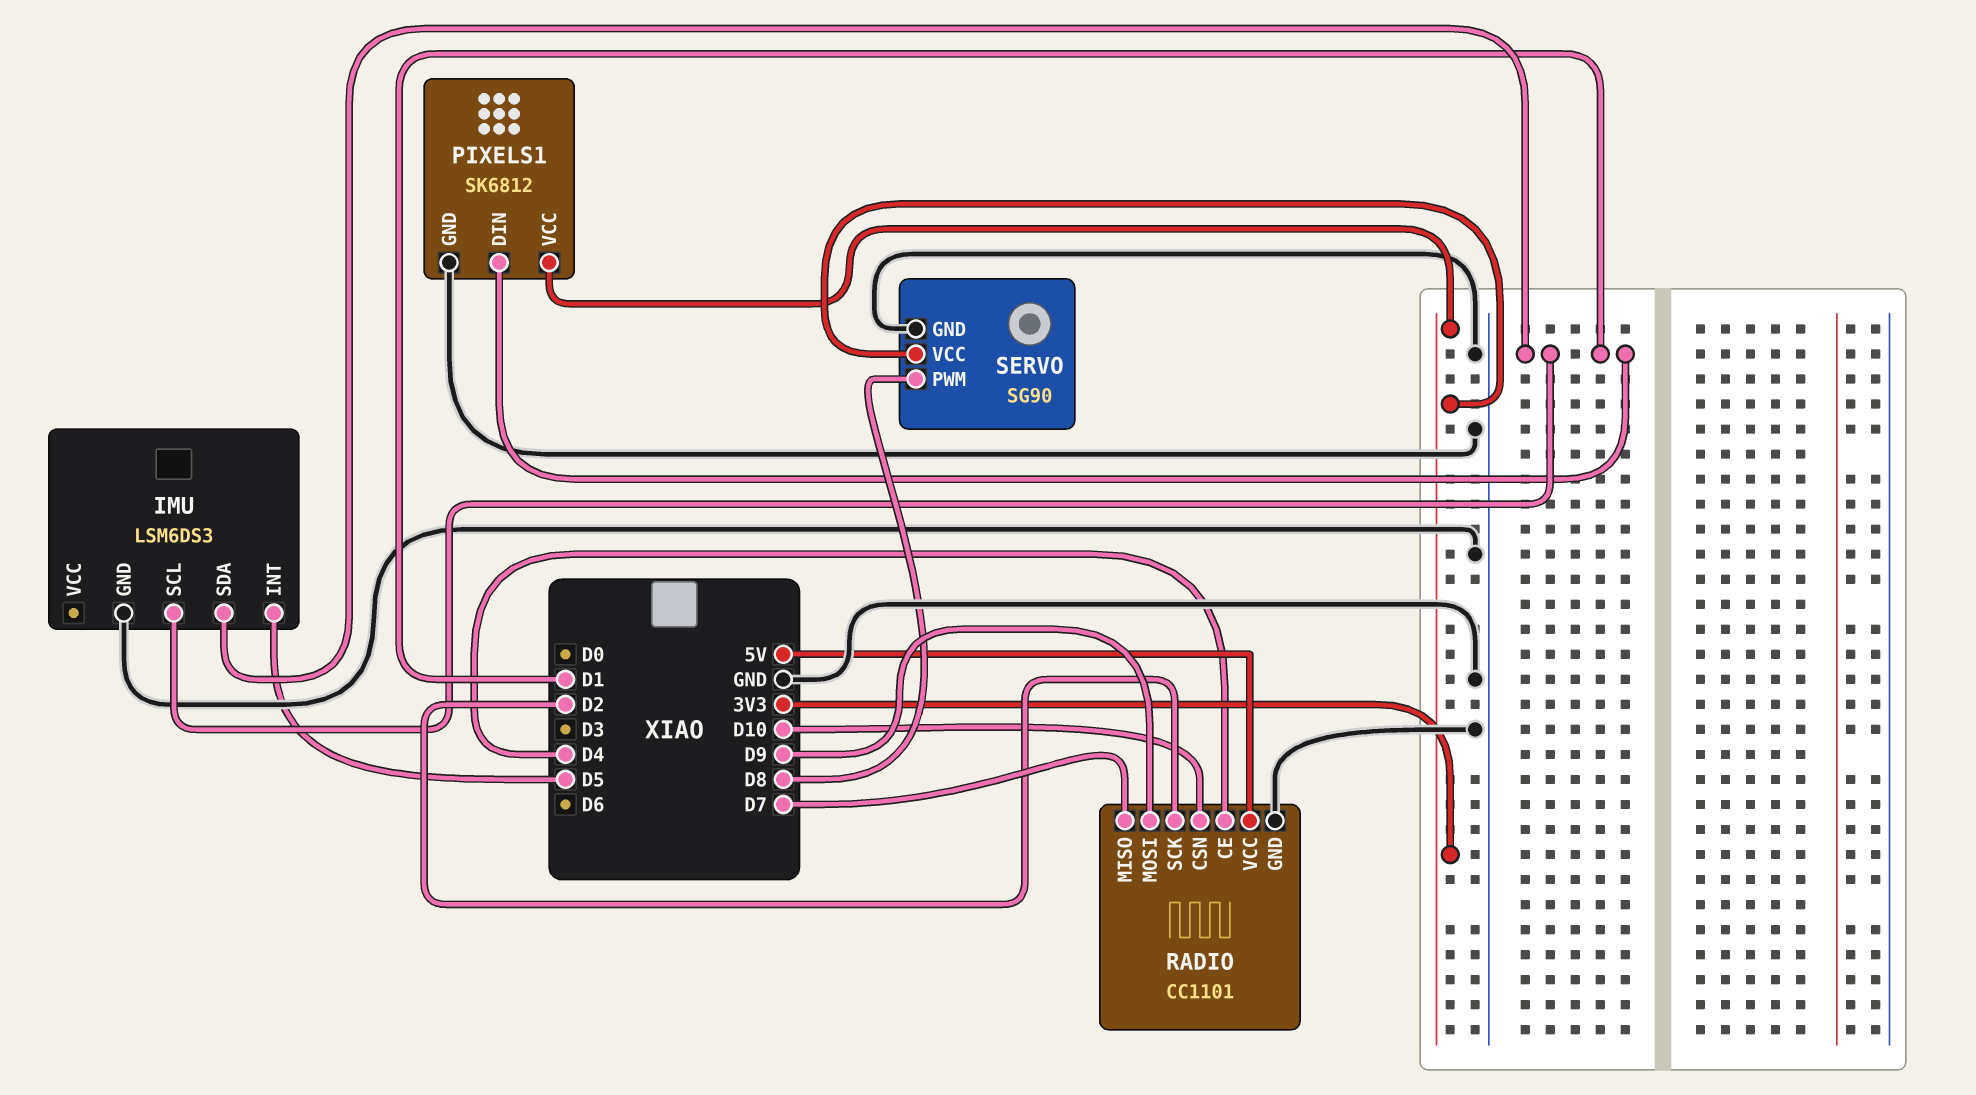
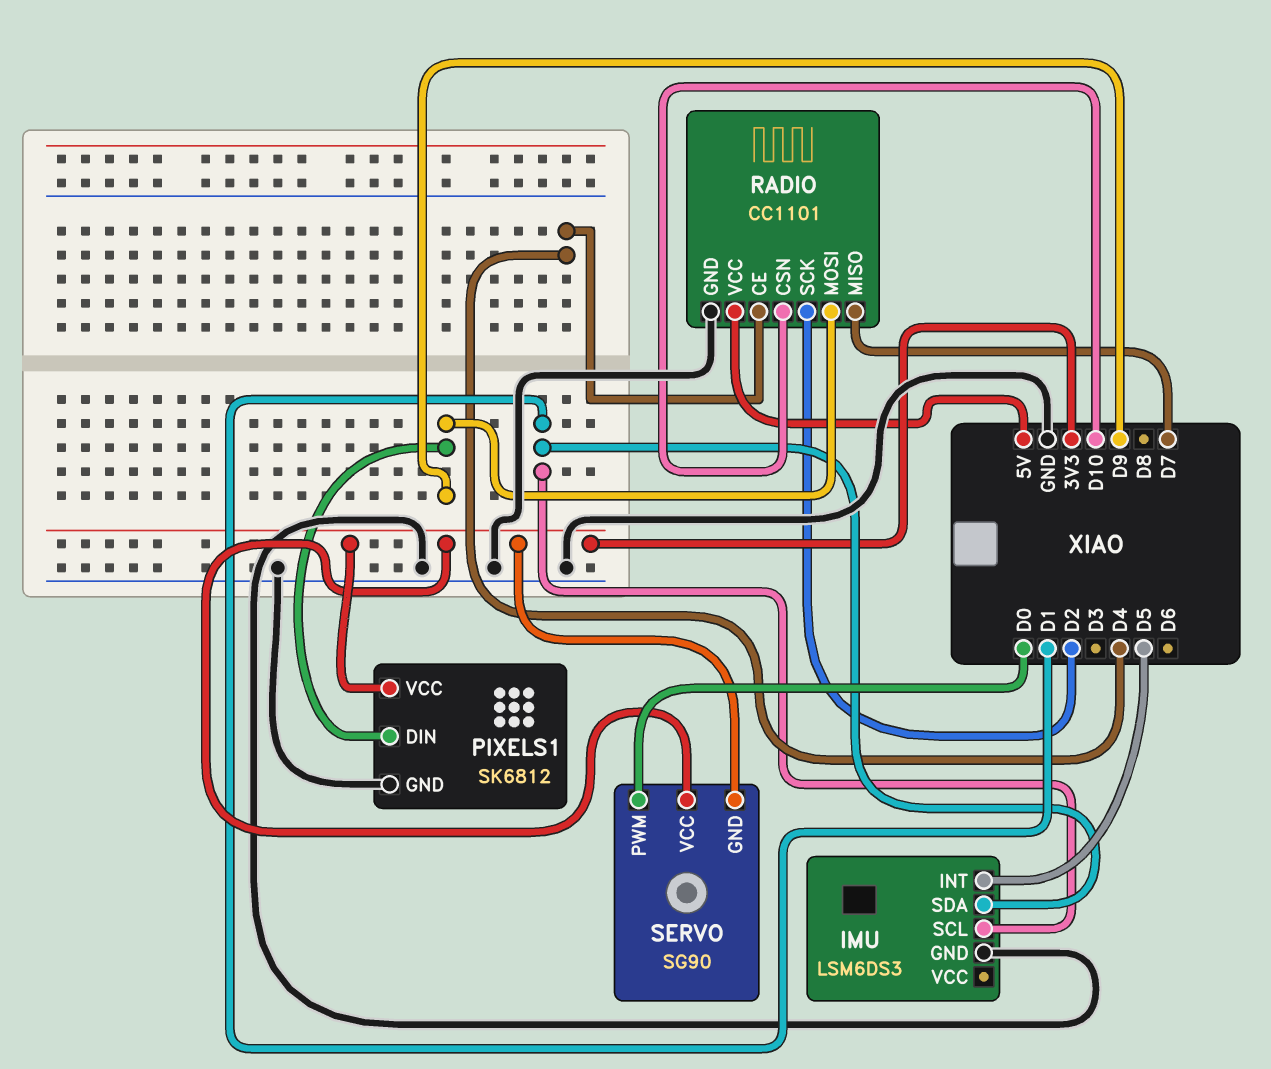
PIXELS1 pin DIN: D1 -> D9
SERVO pin GND: GND -> 3V3
SERVO pin PWM: D8 -> D0

